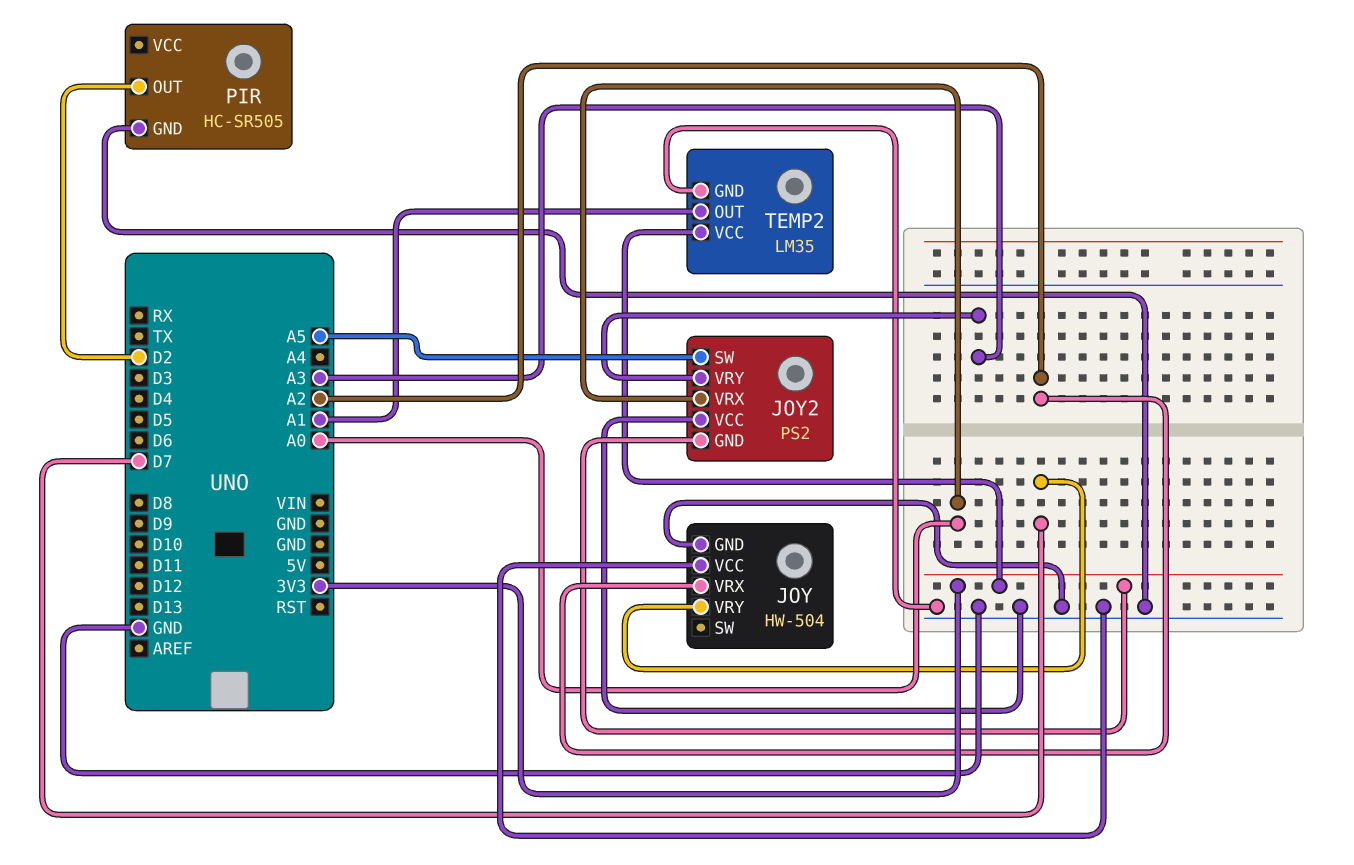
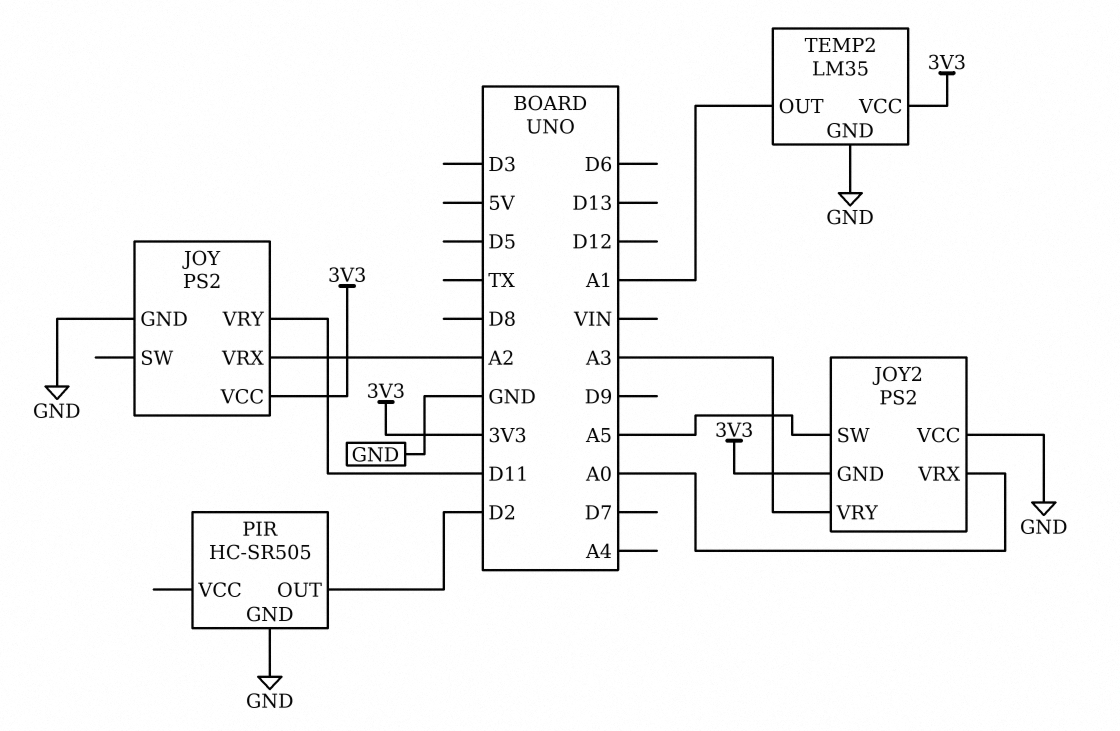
JOY: HW-504 -> PS2
JOY pin VCC: GND -> 3V3
JOY pin VRY: D7 -> D11

